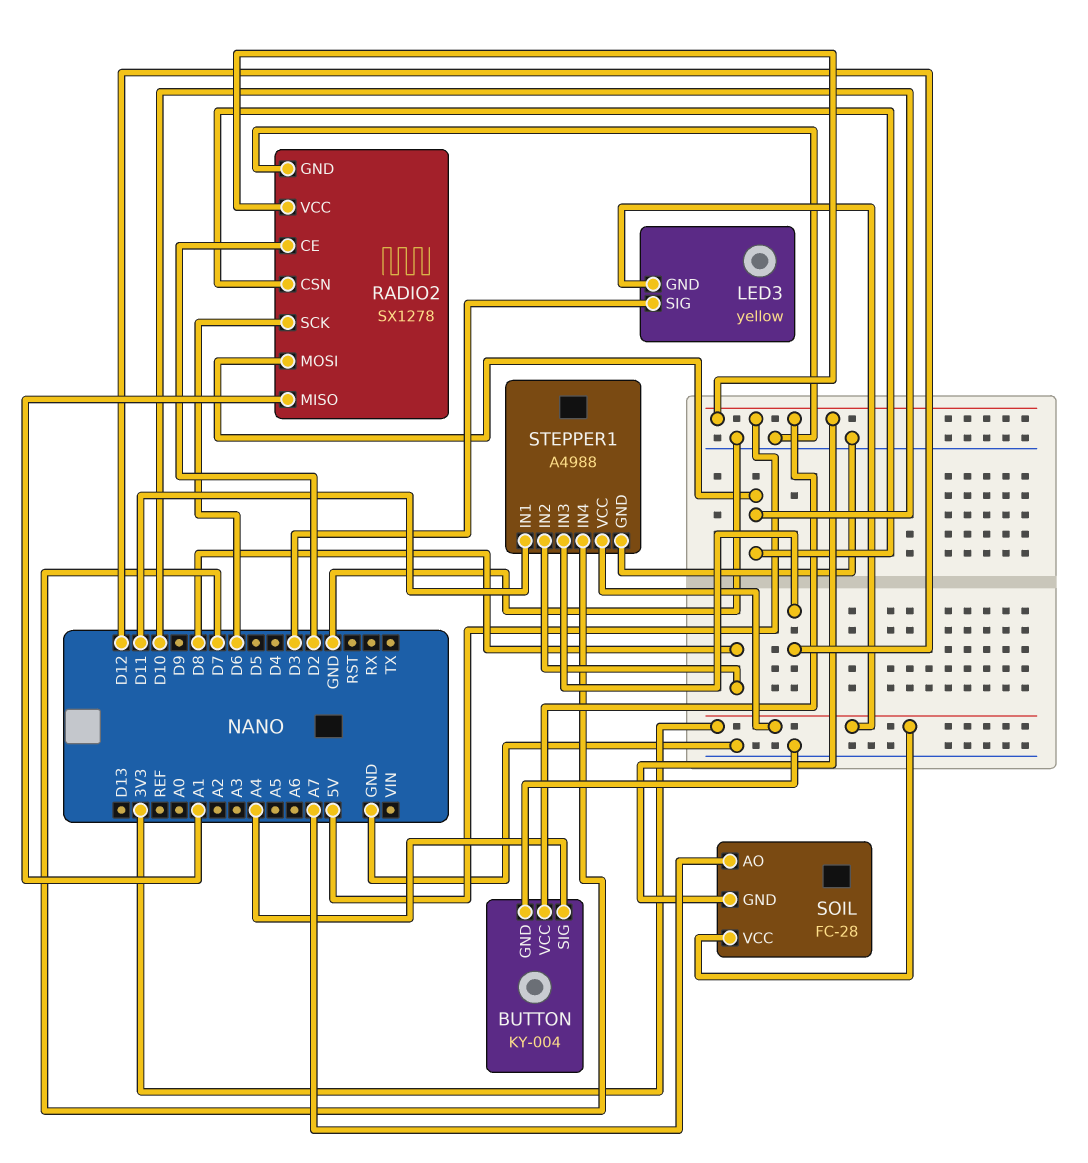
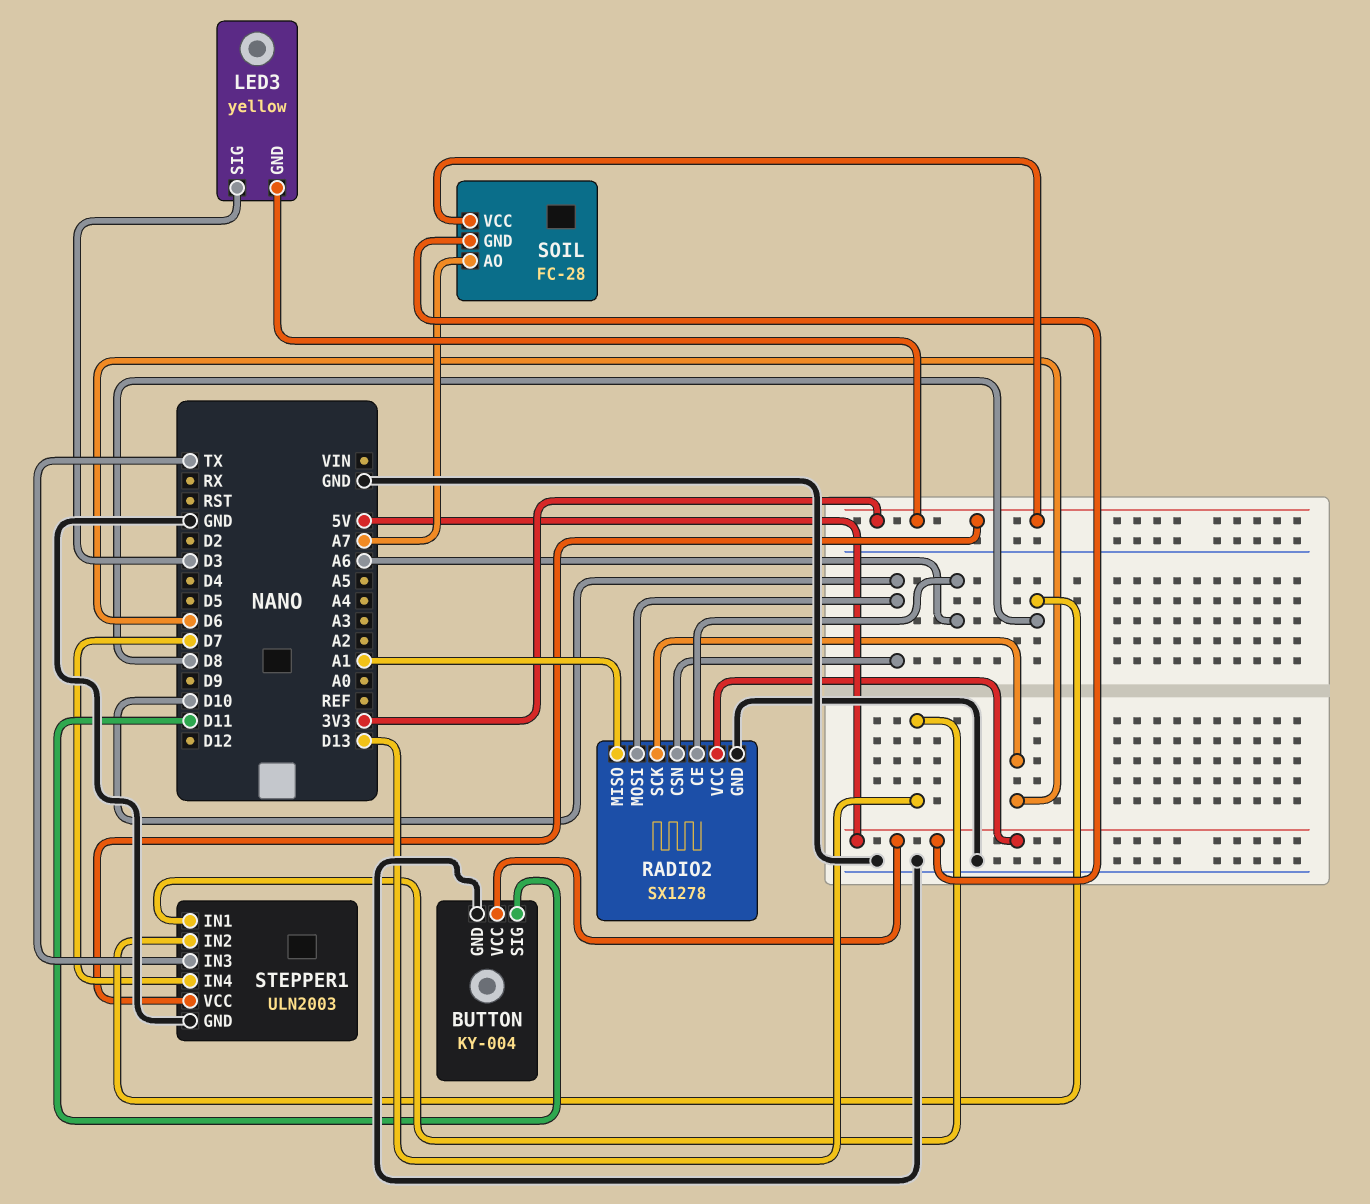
BUTTON pin SIG: A4 -> D11
RADIO2 pin CE: D2 -> A6
STEPPER1: A4988 -> ULN2003
STEPPER1 pin IN1: D11 -> D13
STEPPER1 pin IN3: D12 -> TX

